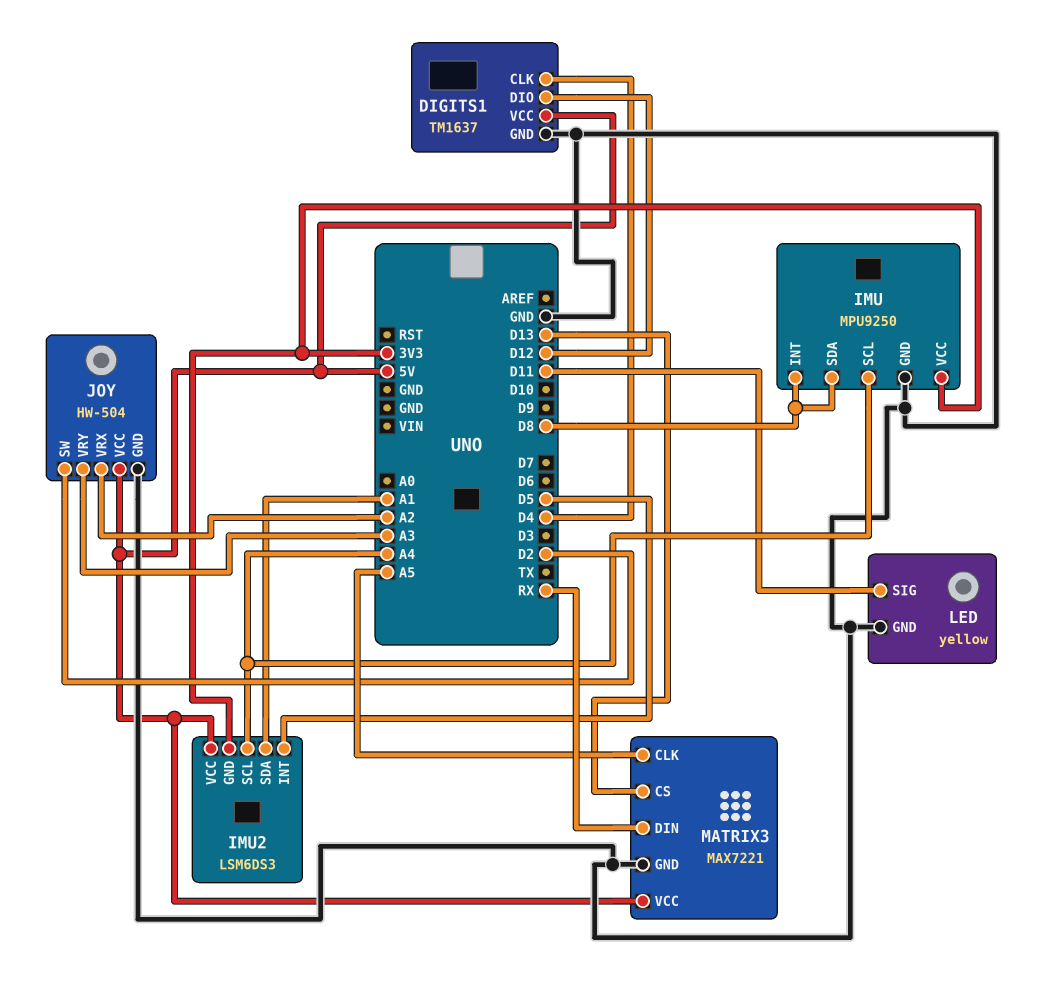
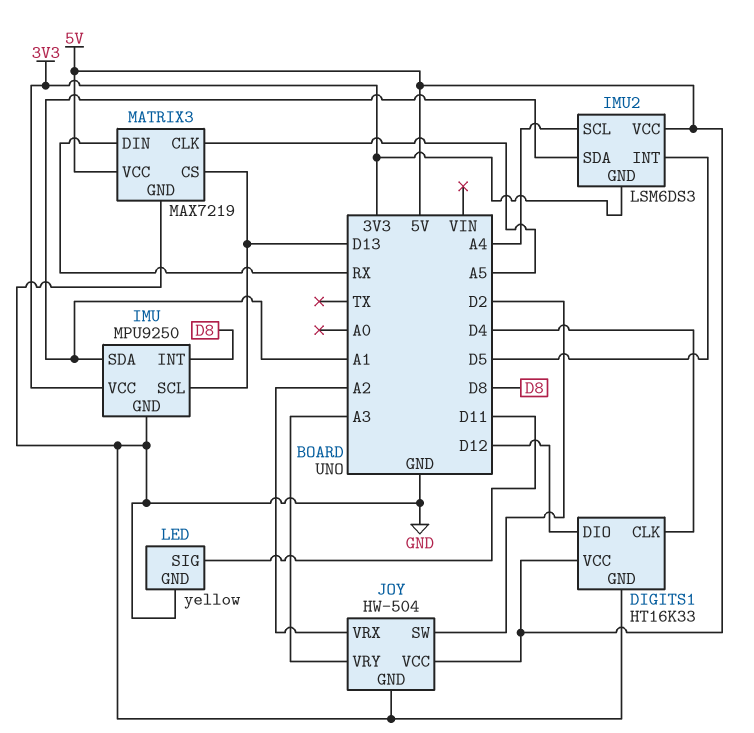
DIGITS1: TM1637 -> HT16K33
IMU pin SCL: A4 -> D13
IMU pin SDA: D8 -> A1
MATRIX3: MAX7221 -> MAX7219

